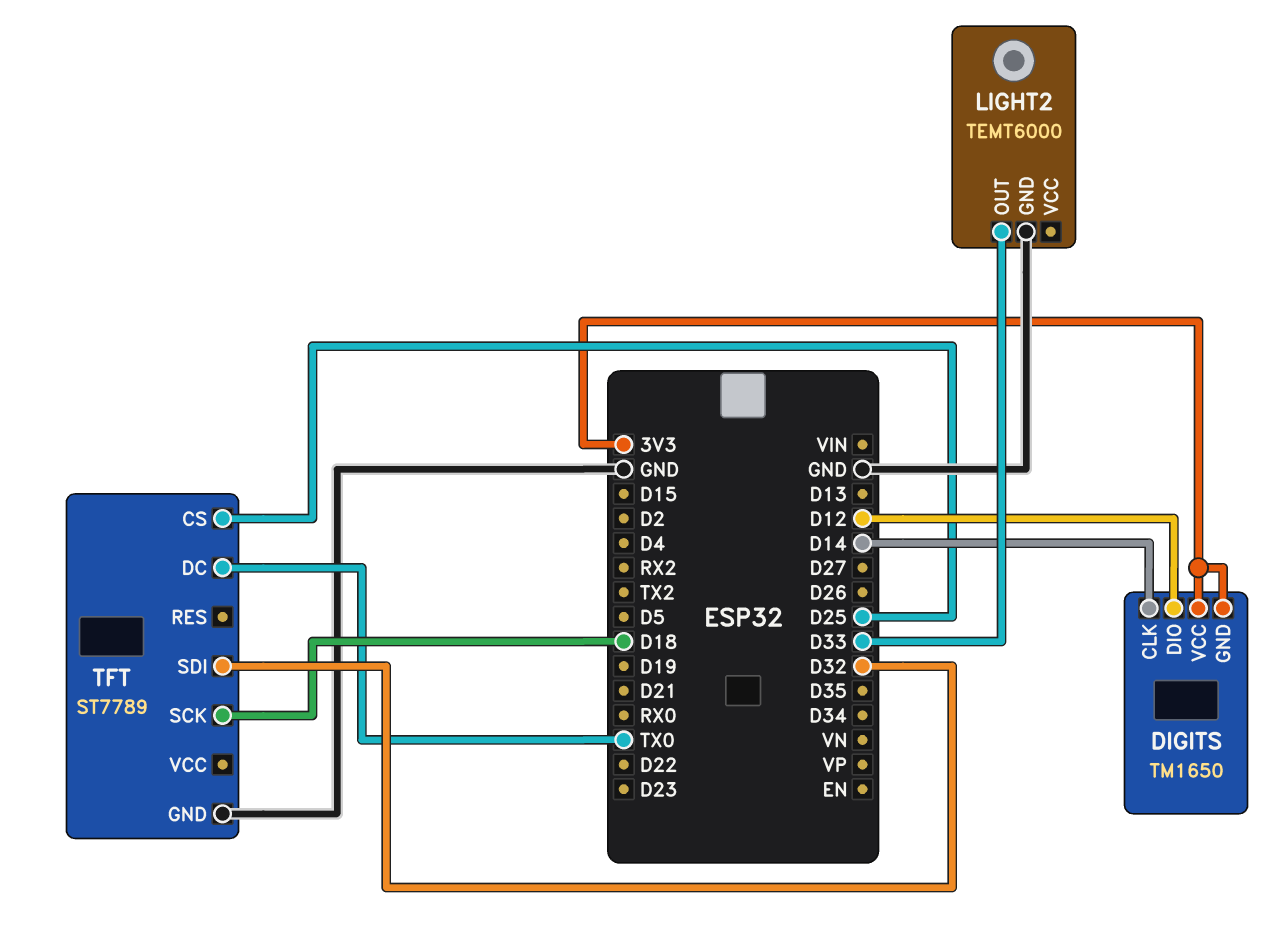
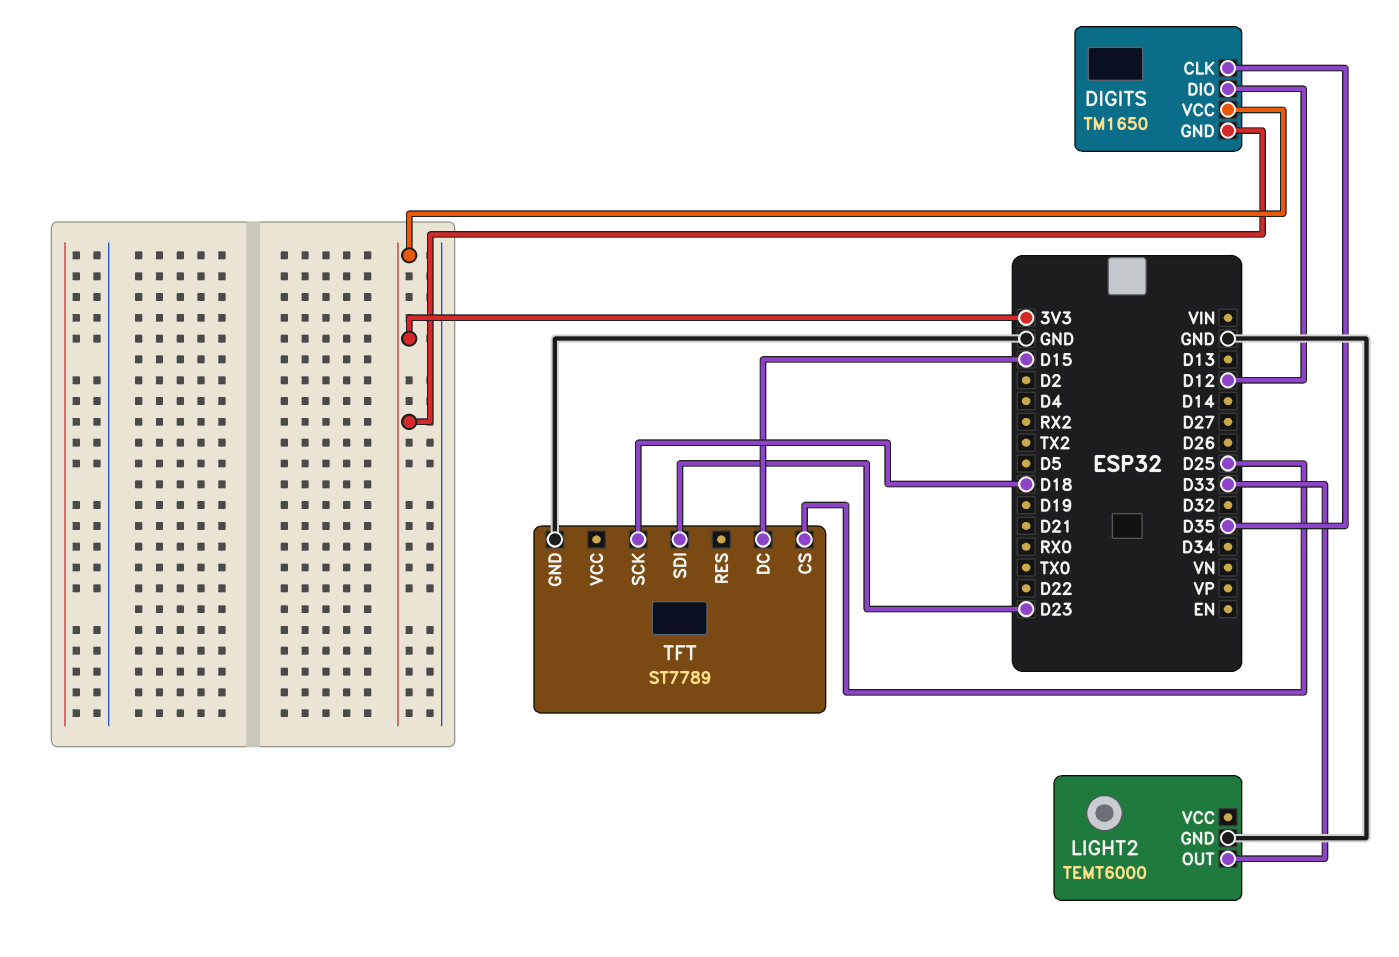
DIGITS pin CLK: D14 -> D35
TFT pin DC: TX0 -> D15
TFT pin SDI: D32 -> D23

